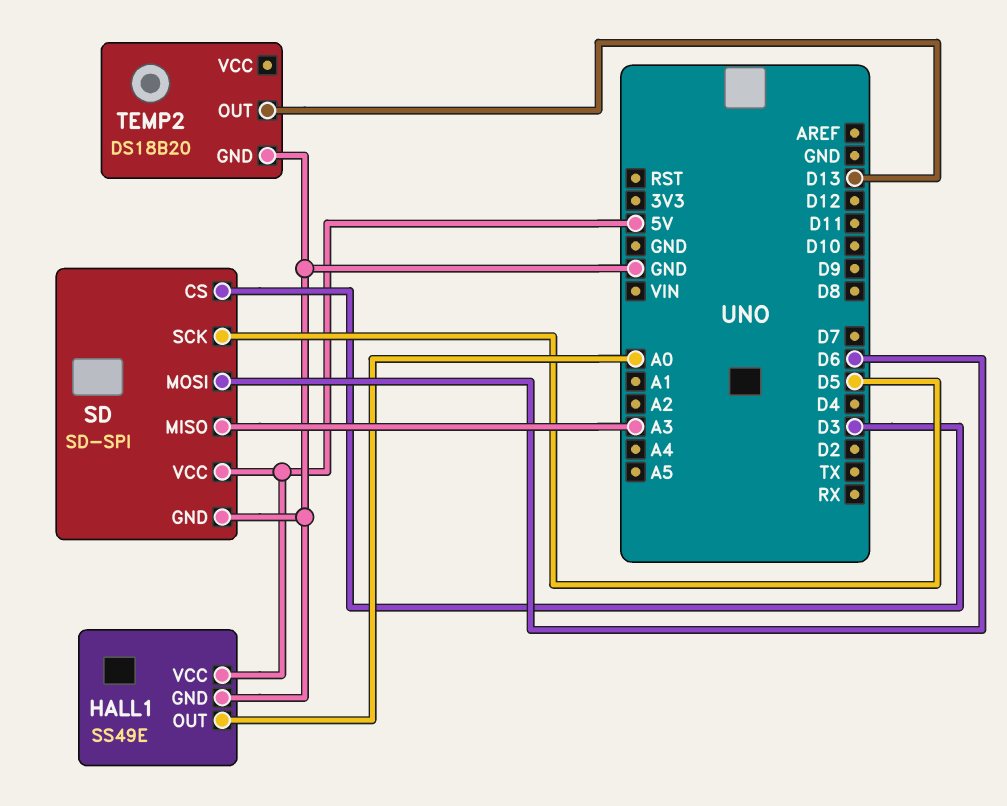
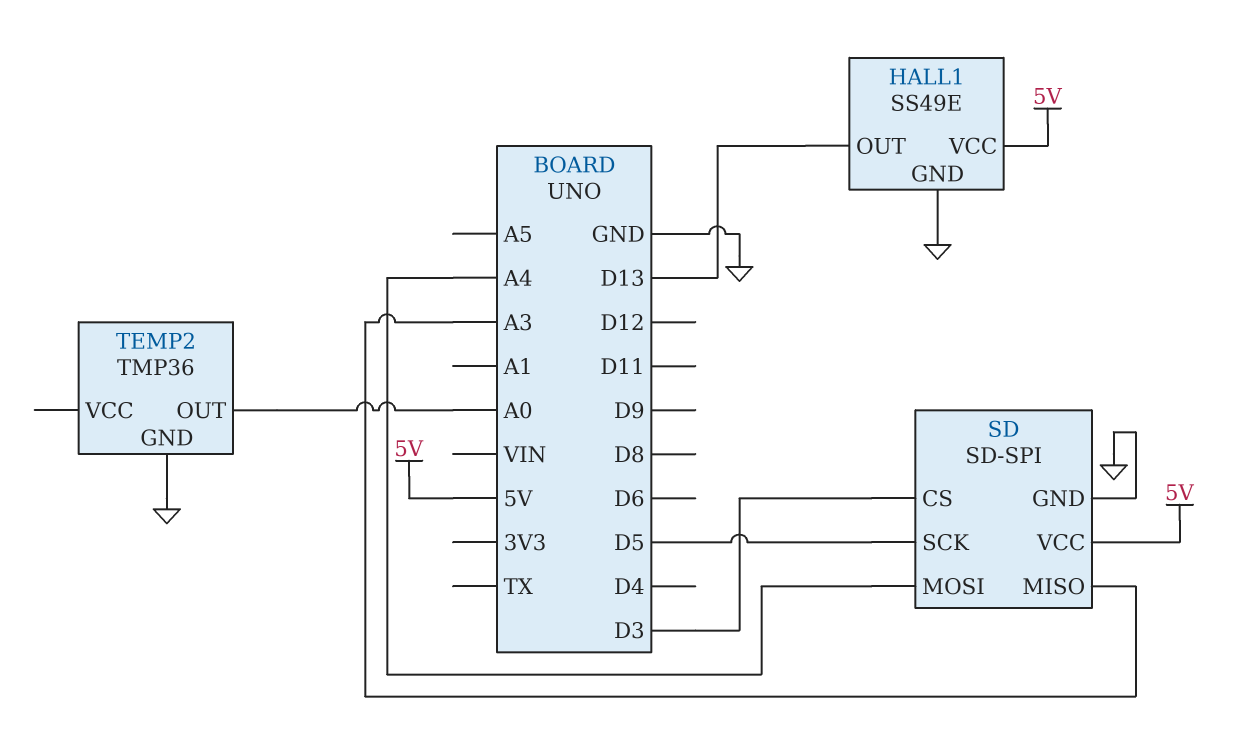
HALL1 pin OUT: A0 -> D13
SD pin MOSI: D6 -> A4
TEMP2: DS18B20 -> TMP36
TEMP2 pin OUT: D13 -> A0

